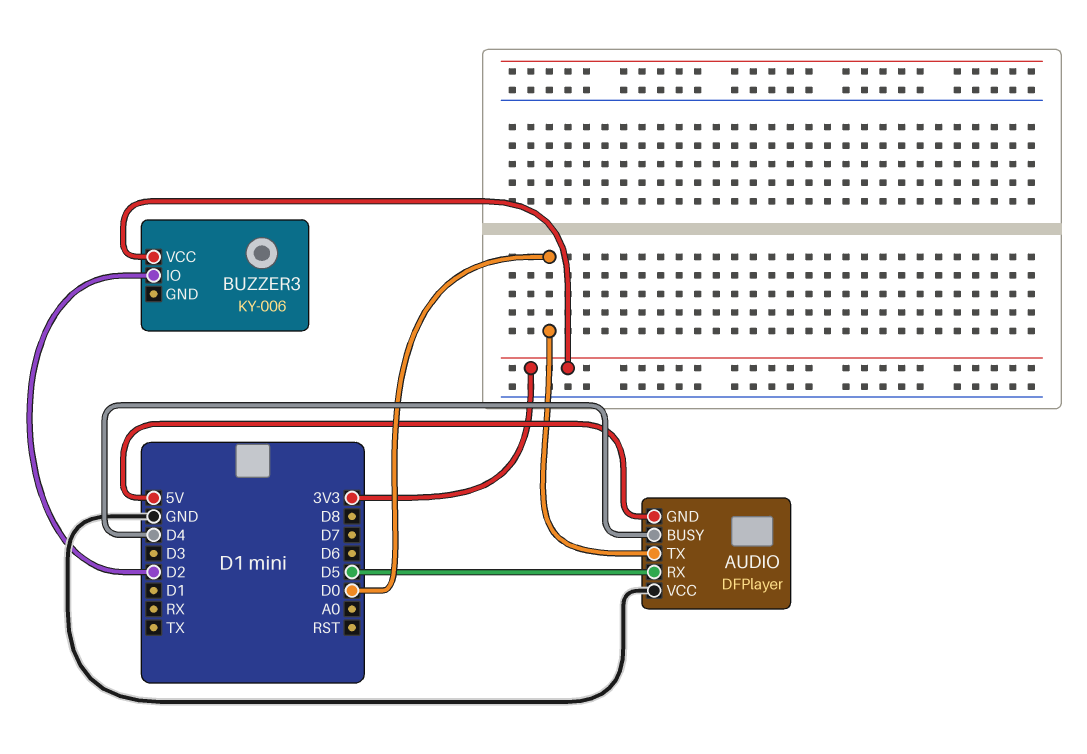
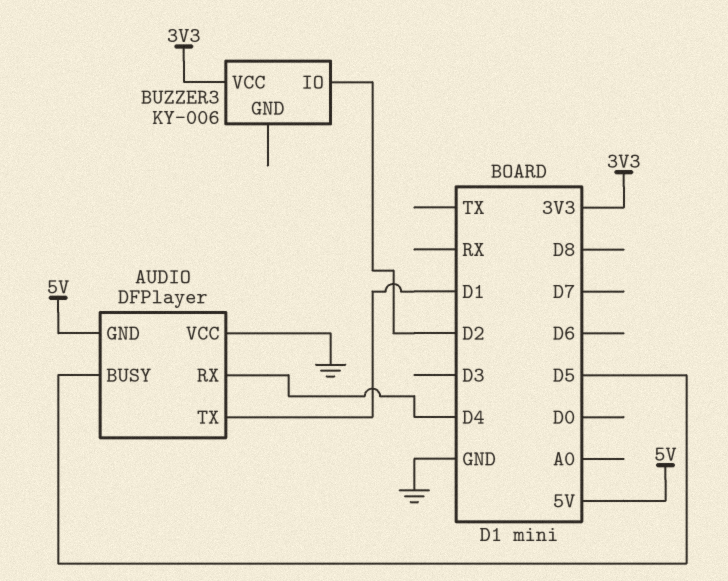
AUDIO pin BUSY: D4 -> D5
AUDIO pin RX: D5 -> D4
AUDIO pin TX: D0 -> D1

